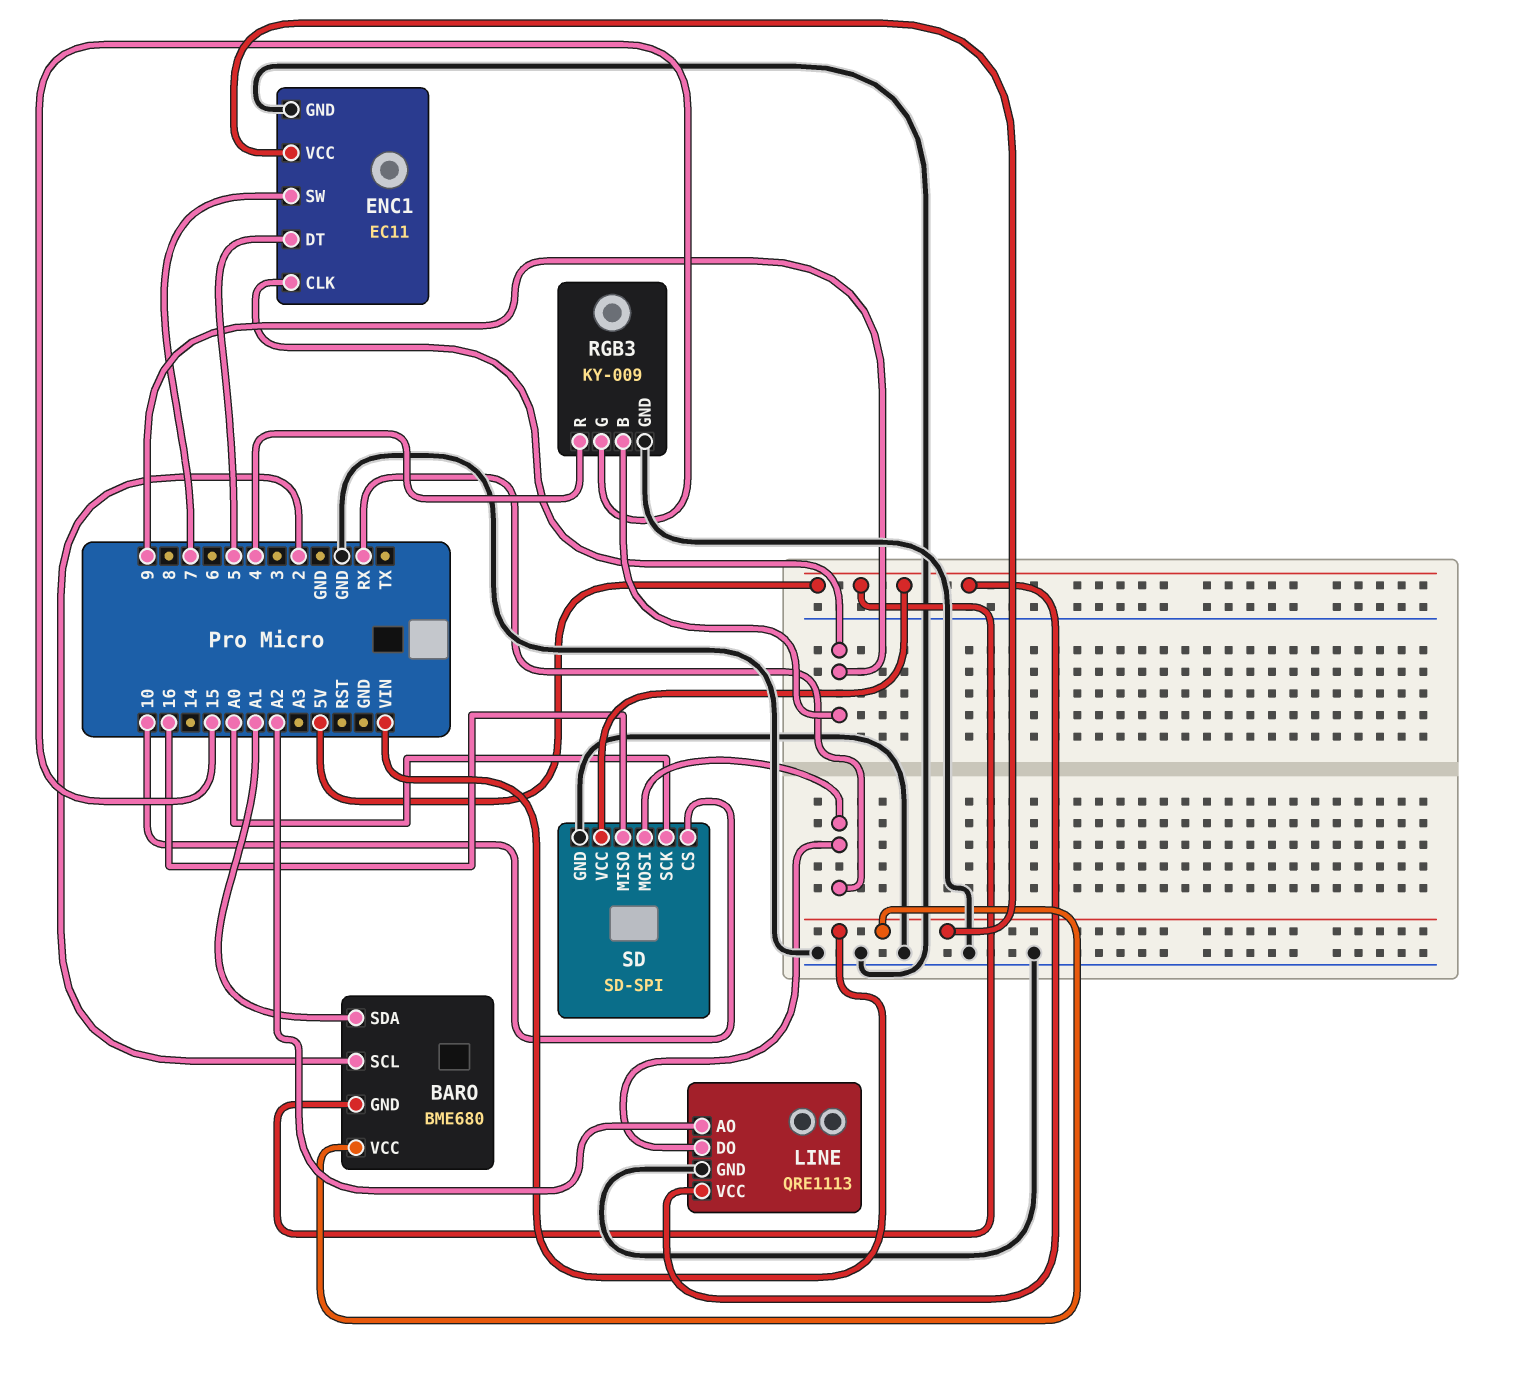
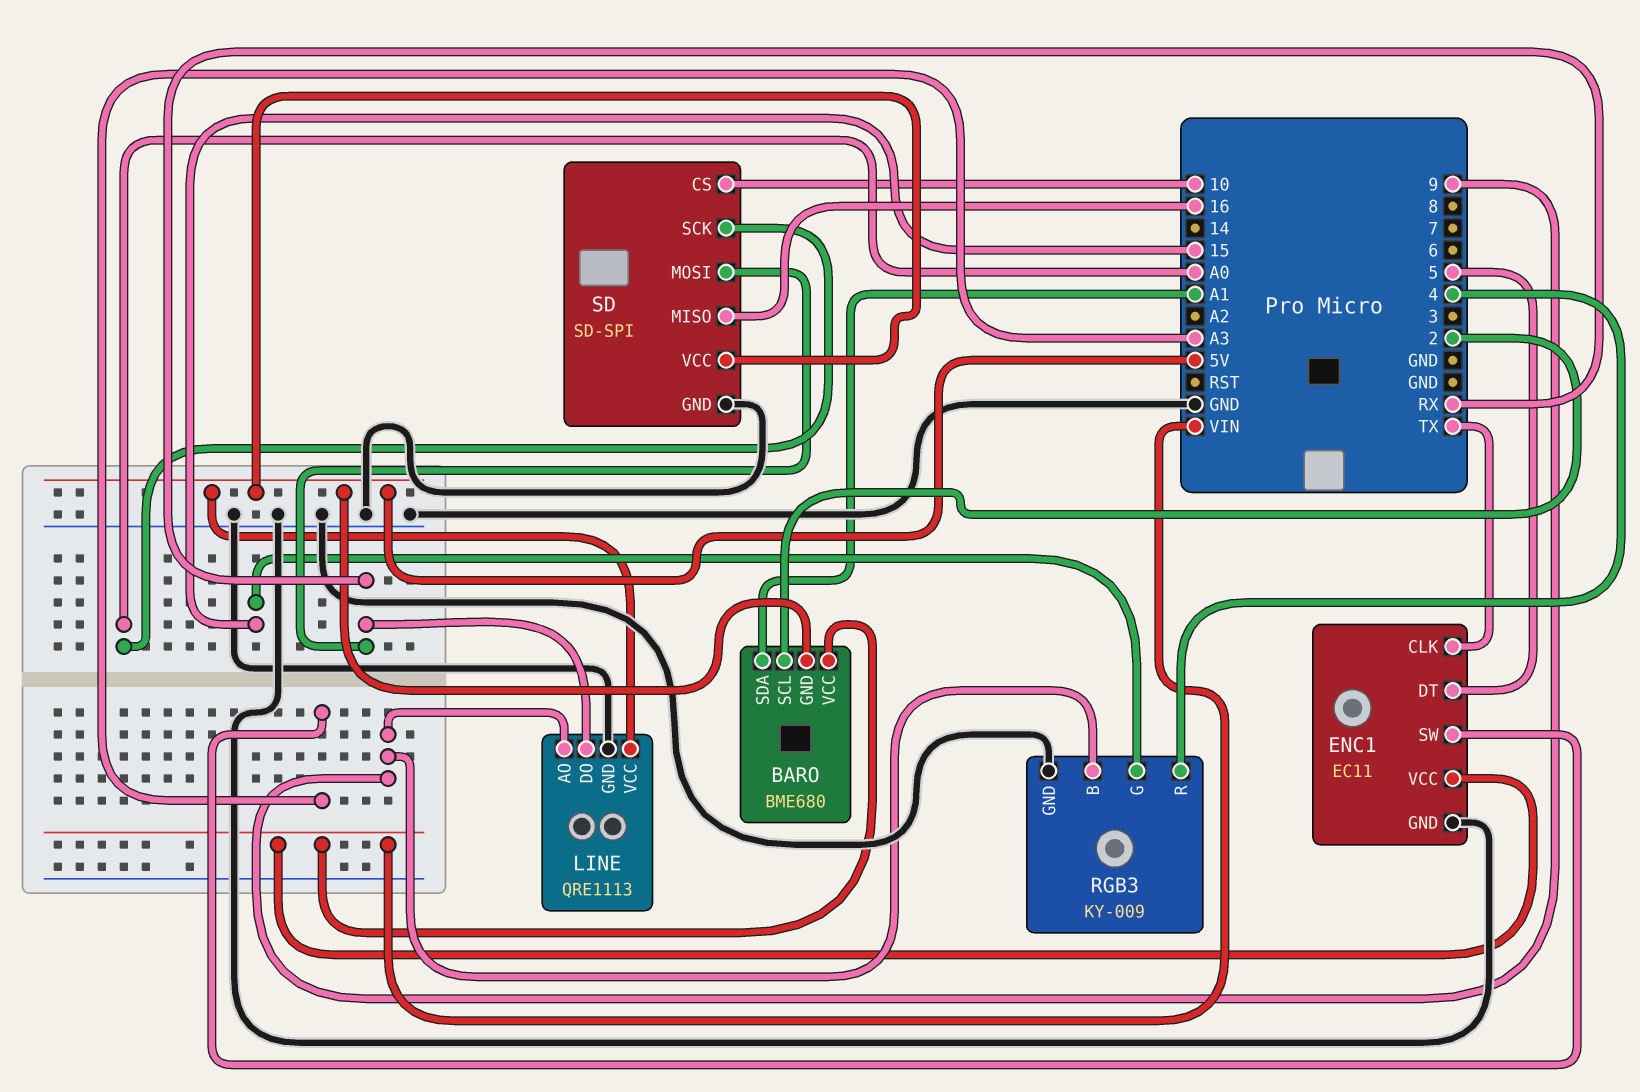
ENC1 pin CLK: 9 -> TX
ENC1 pin SW: 7 -> A3
LINE pin AO: A2 -> 9

